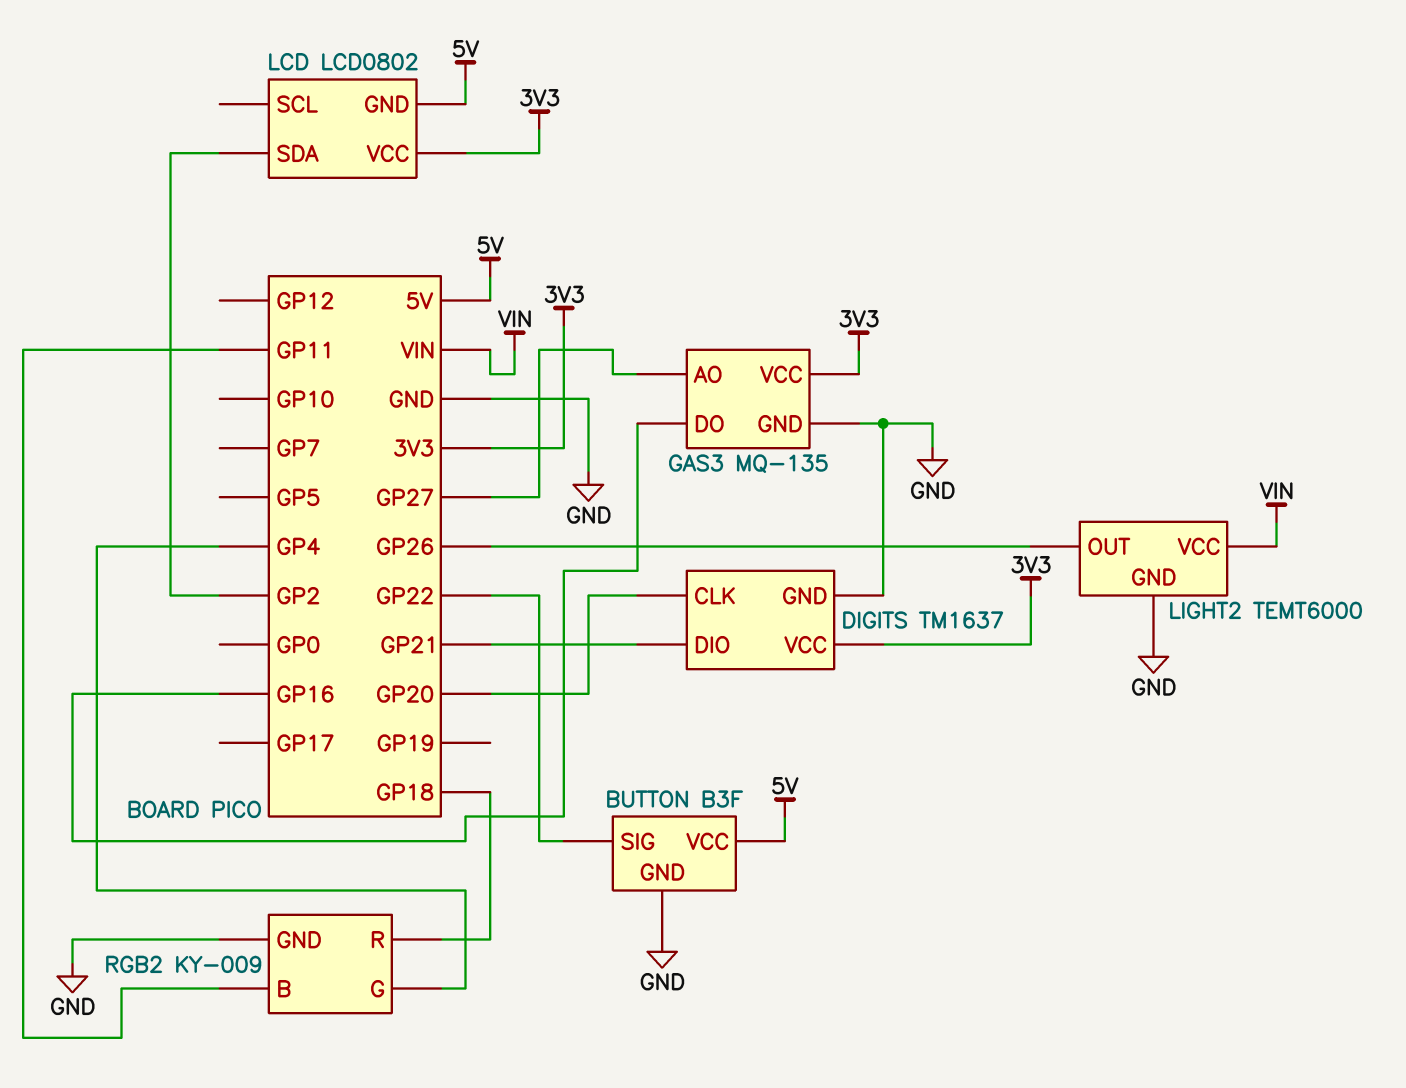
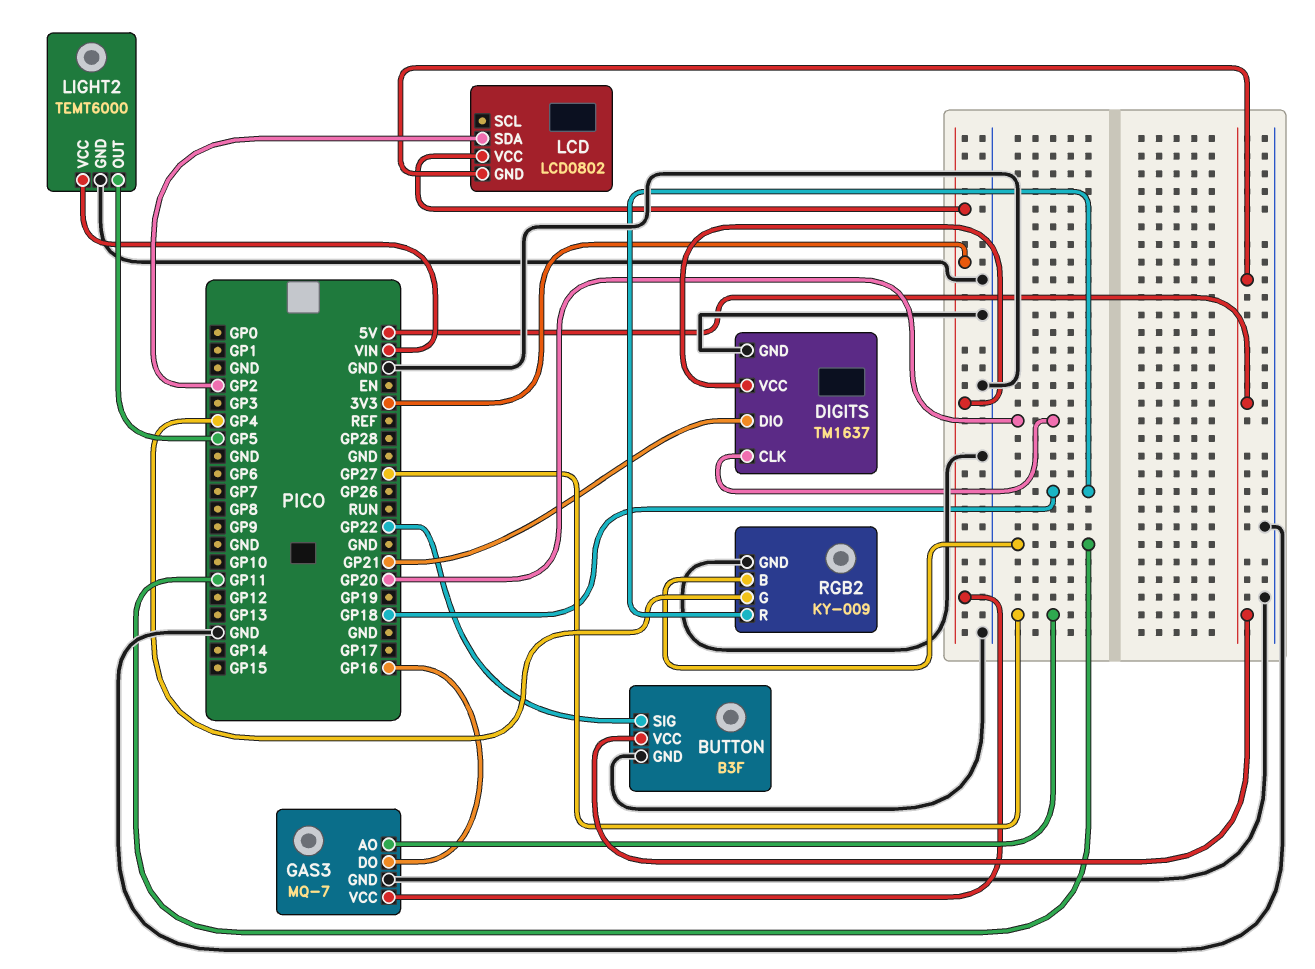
GAS3: MQ-135 -> MQ-7
LIGHT2 pin OUT: GP26 -> GP5

